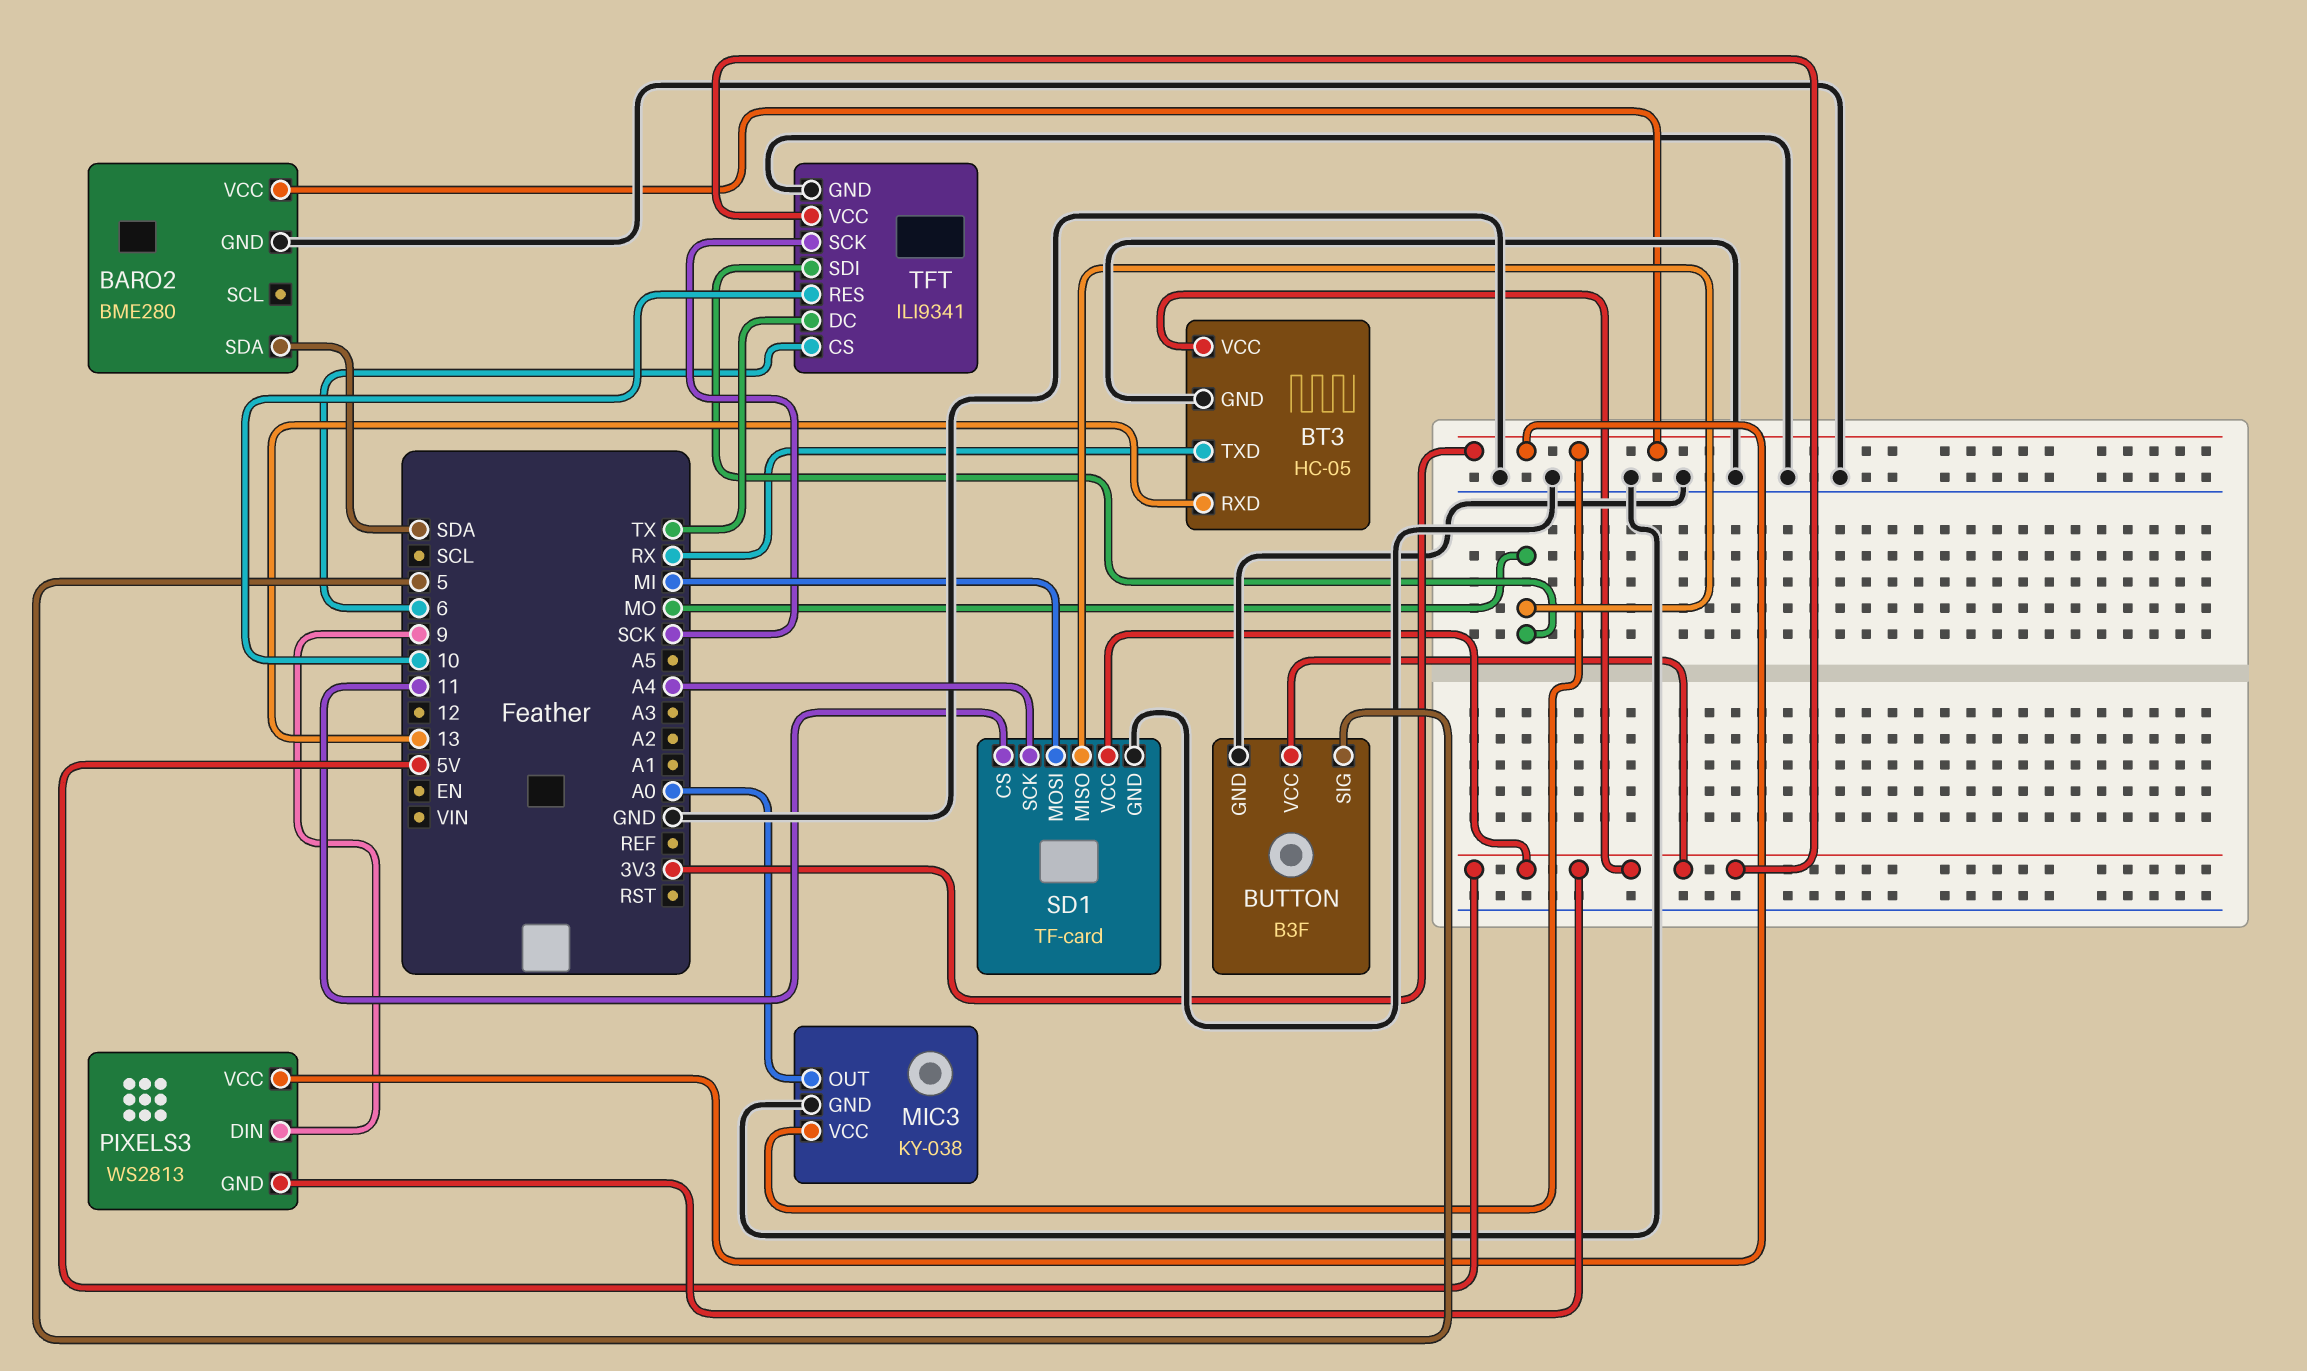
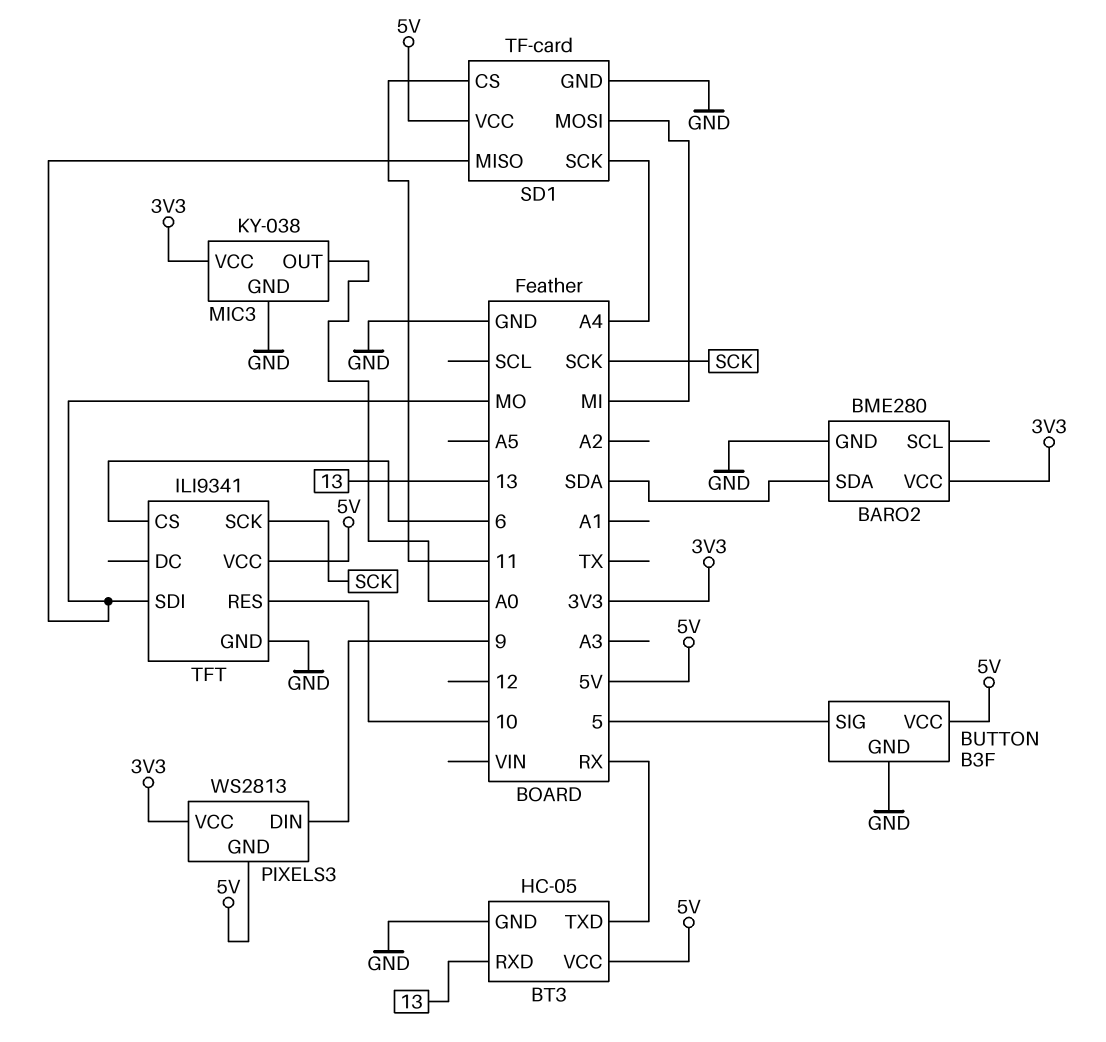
TFT pin DC: TX -> none

